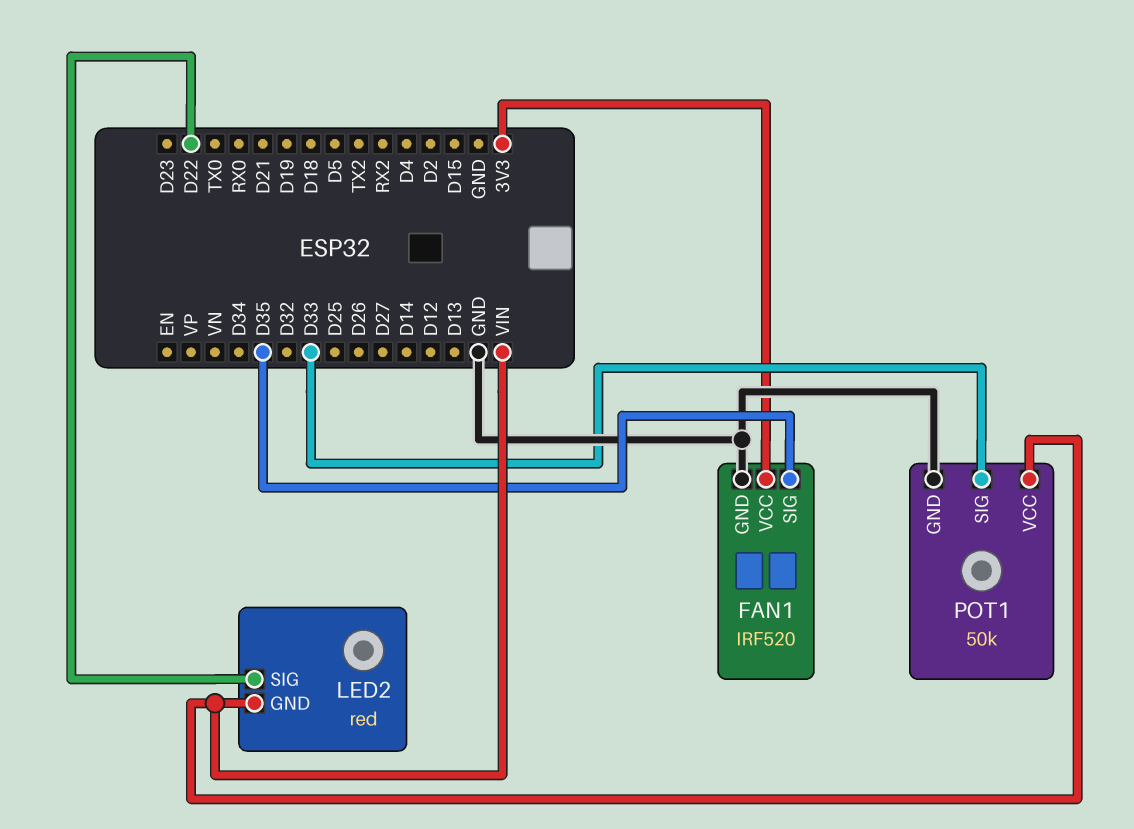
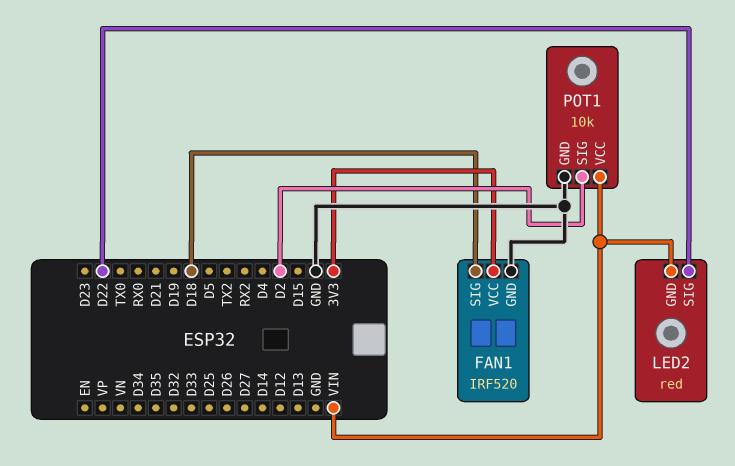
FAN1 pin SIG: D35 -> D18
POT1: 50k -> 10k
POT1 pin SIG: D33 -> D2

